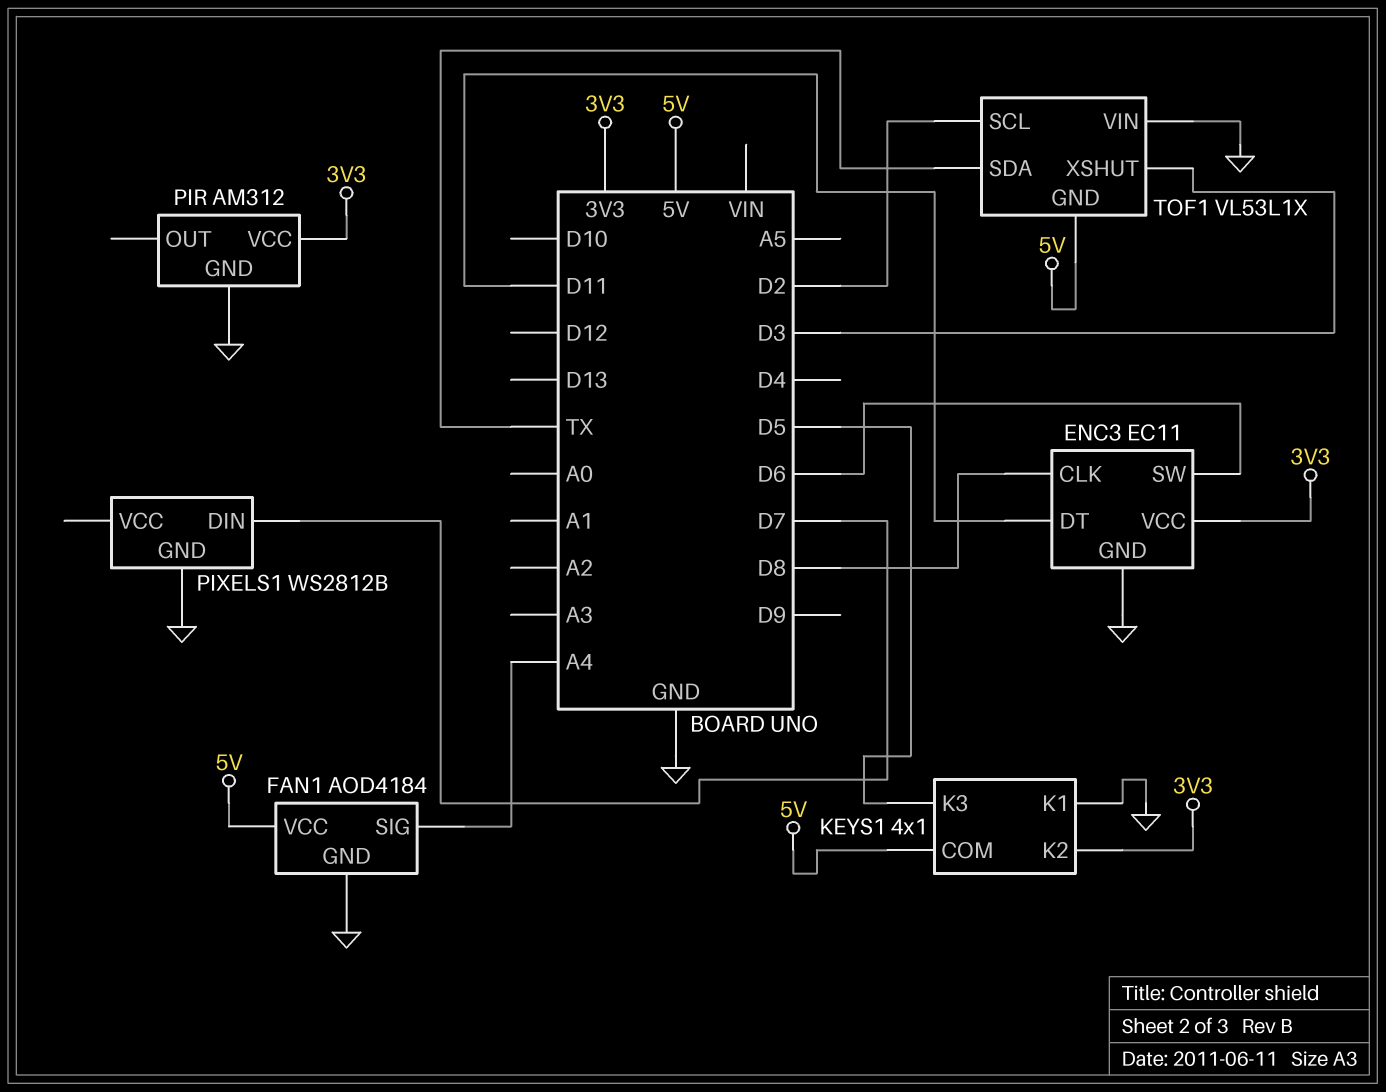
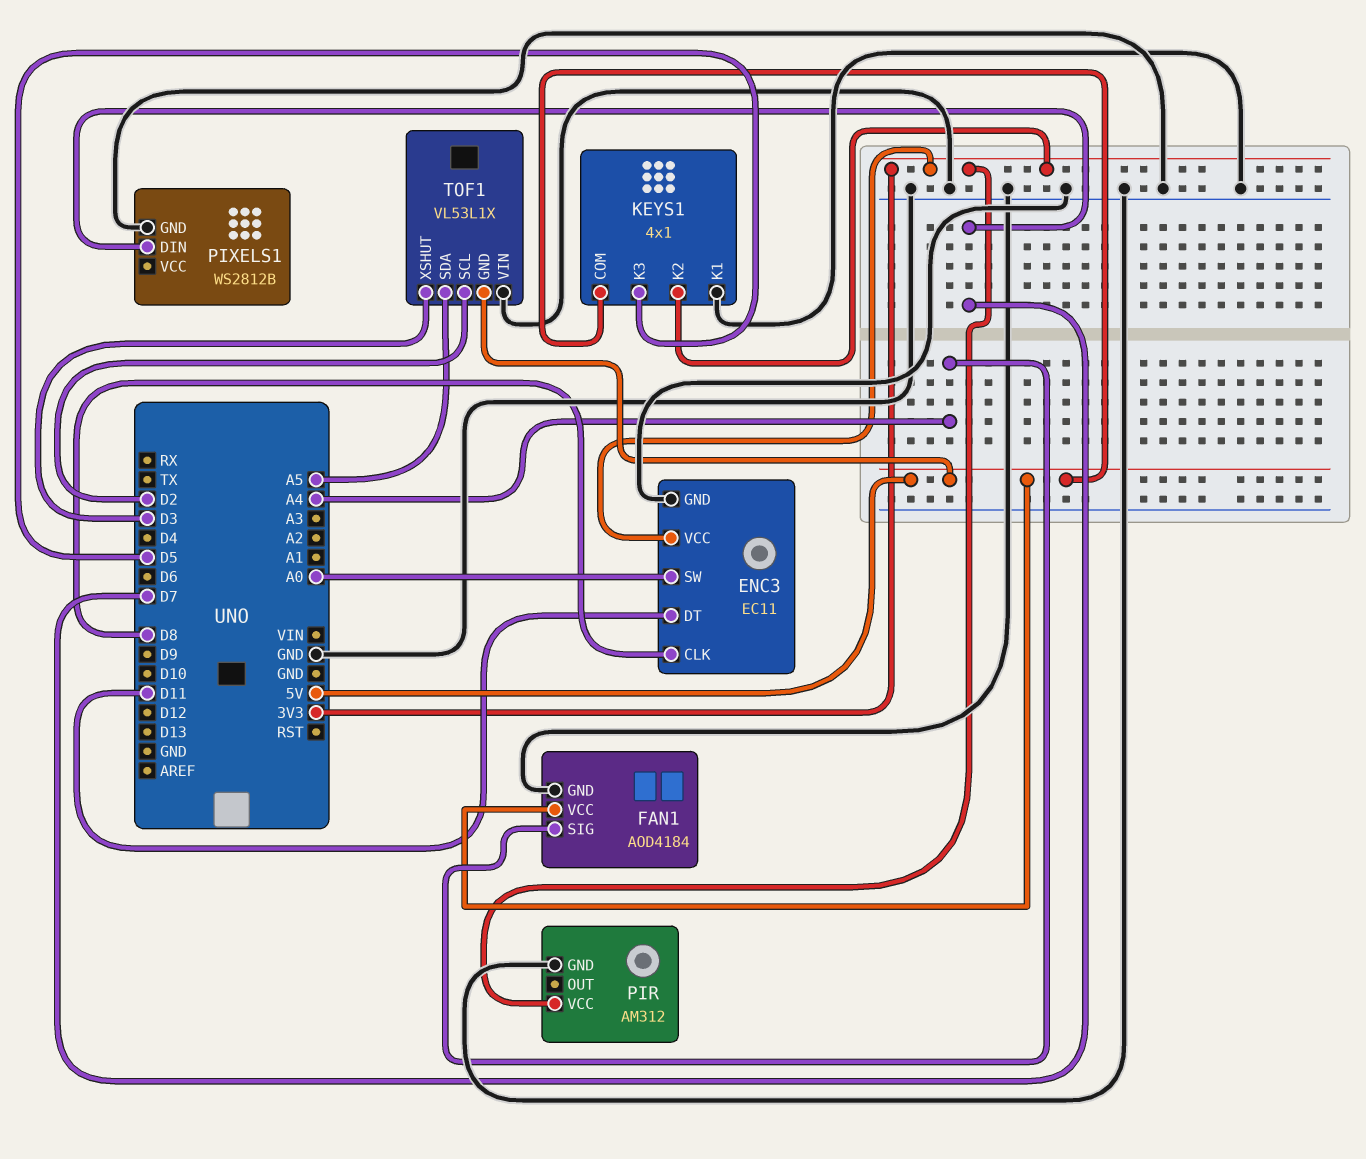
ENC3 pin SW: D6 -> A0
TOF1 pin SDA: TX -> A5

